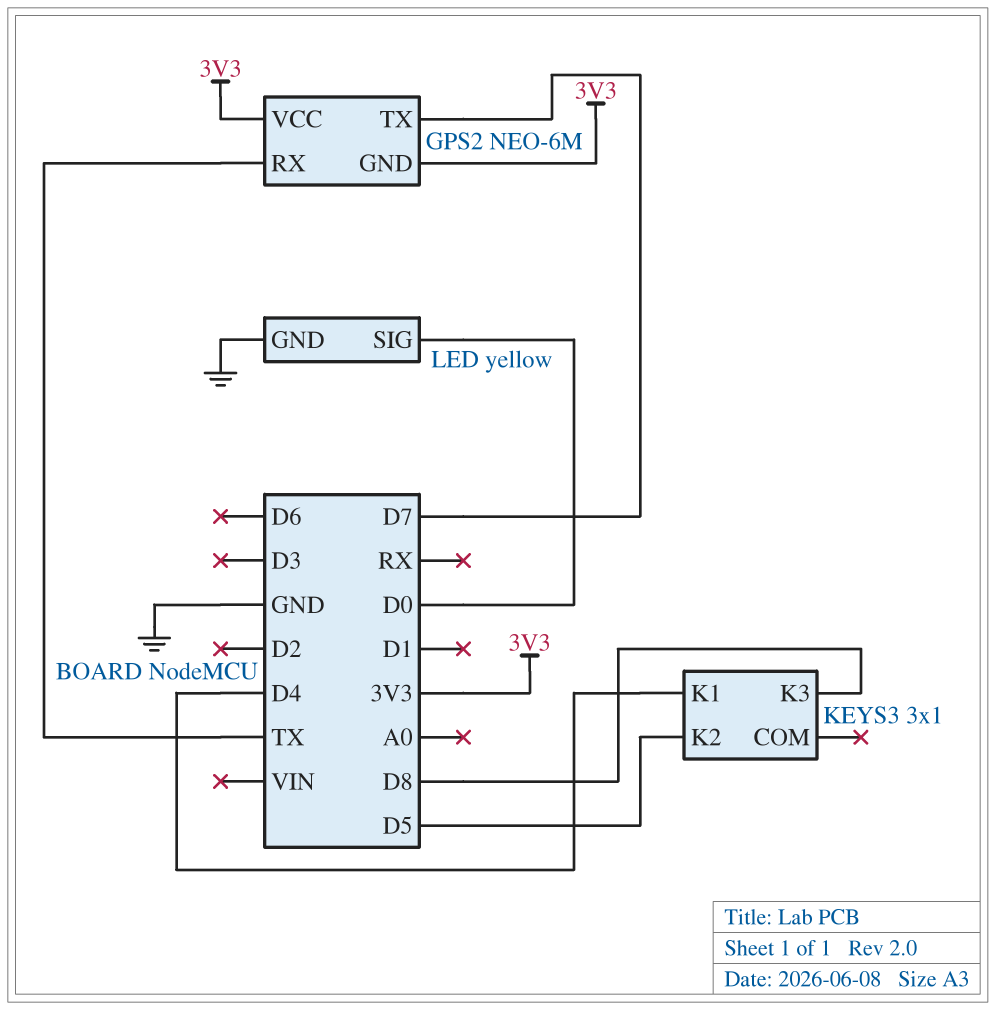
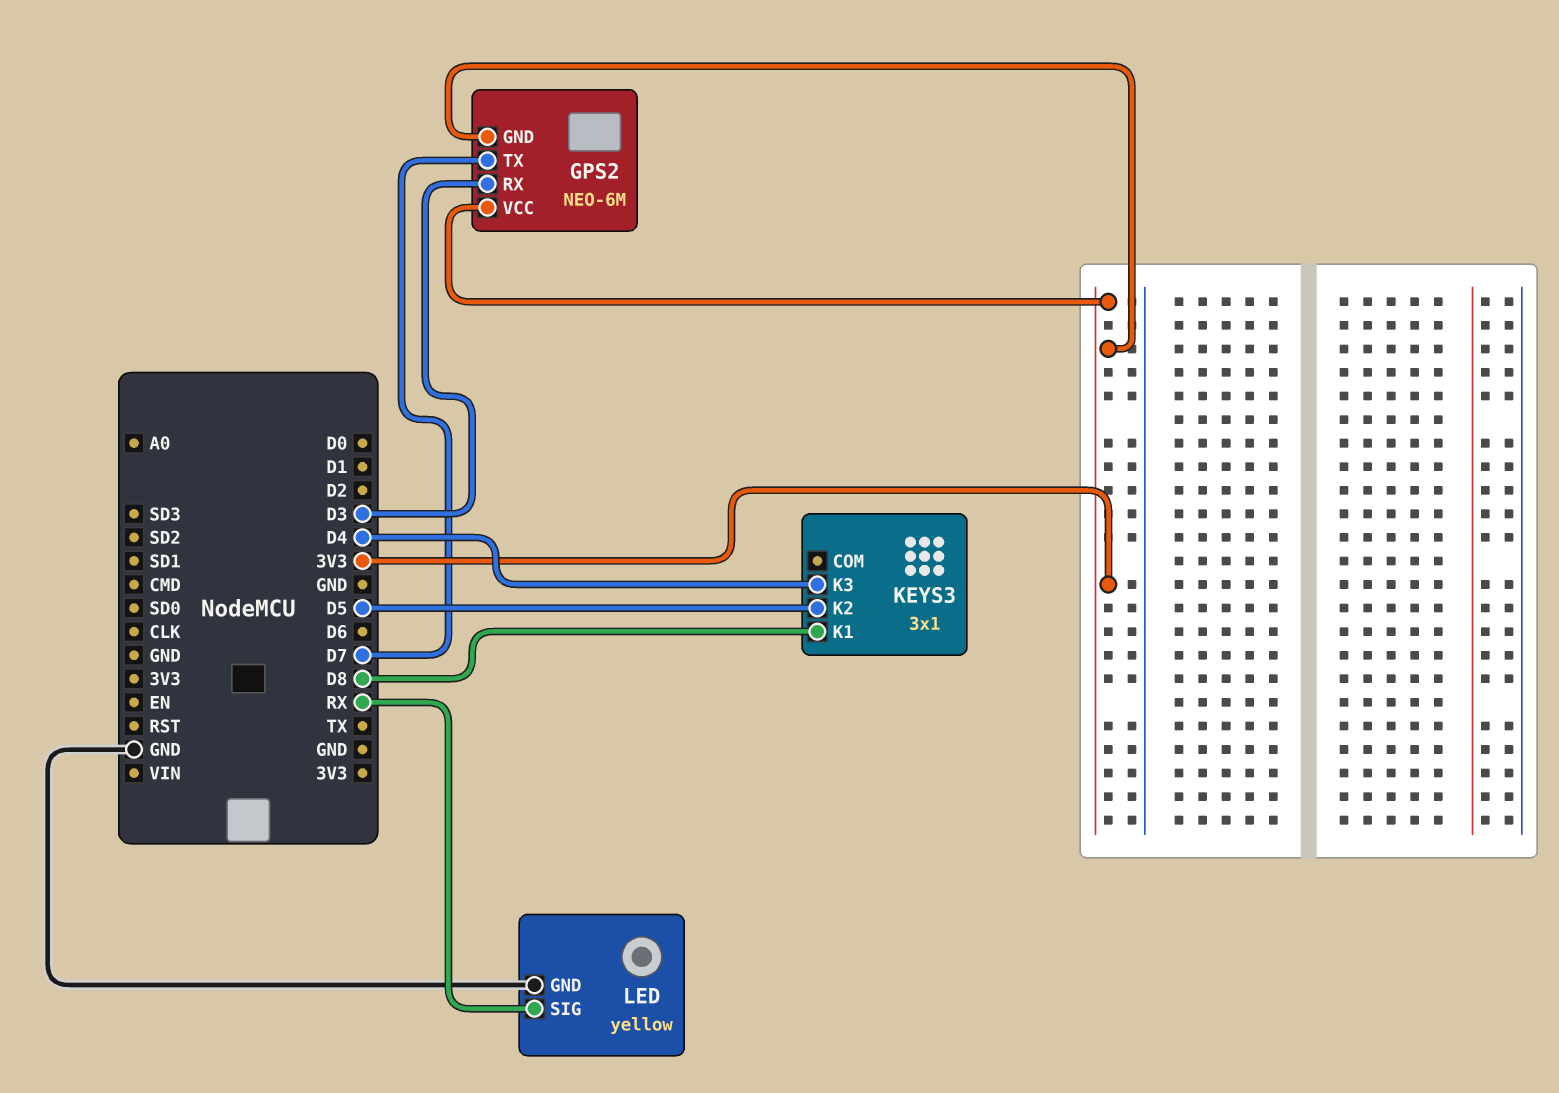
GPS2 pin RX: TX -> D3
KEYS3 pin K1: D4 -> D8
KEYS3 pin K3: D8 -> D4
LED pin SIG: D0 -> RX

